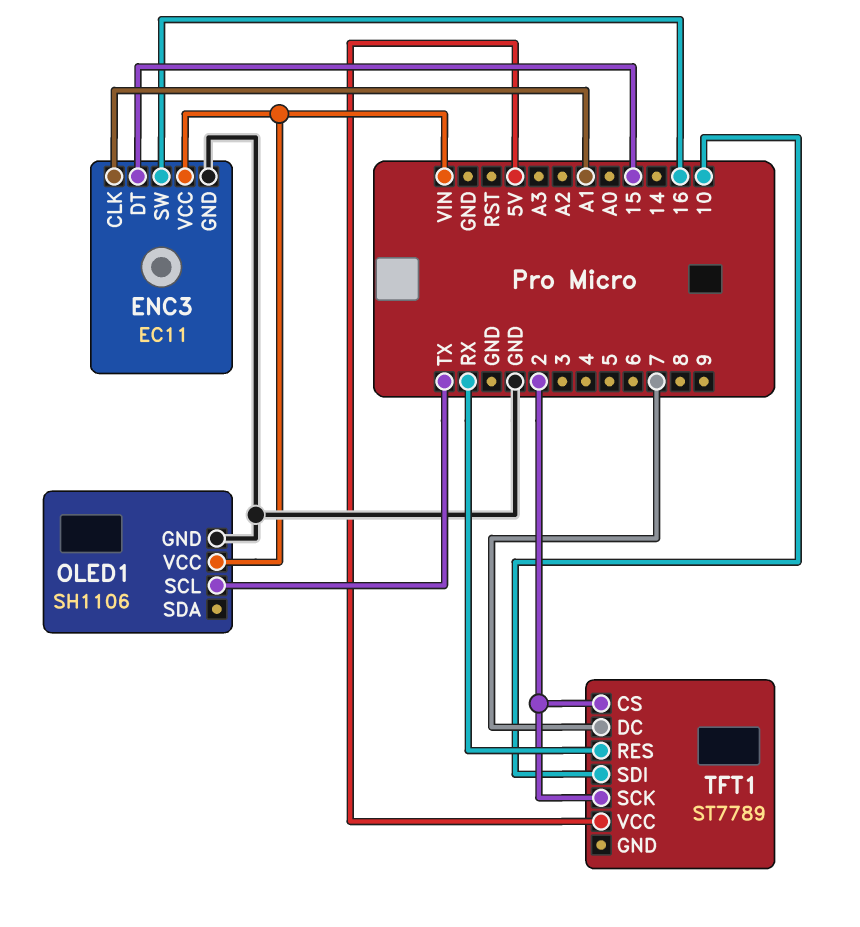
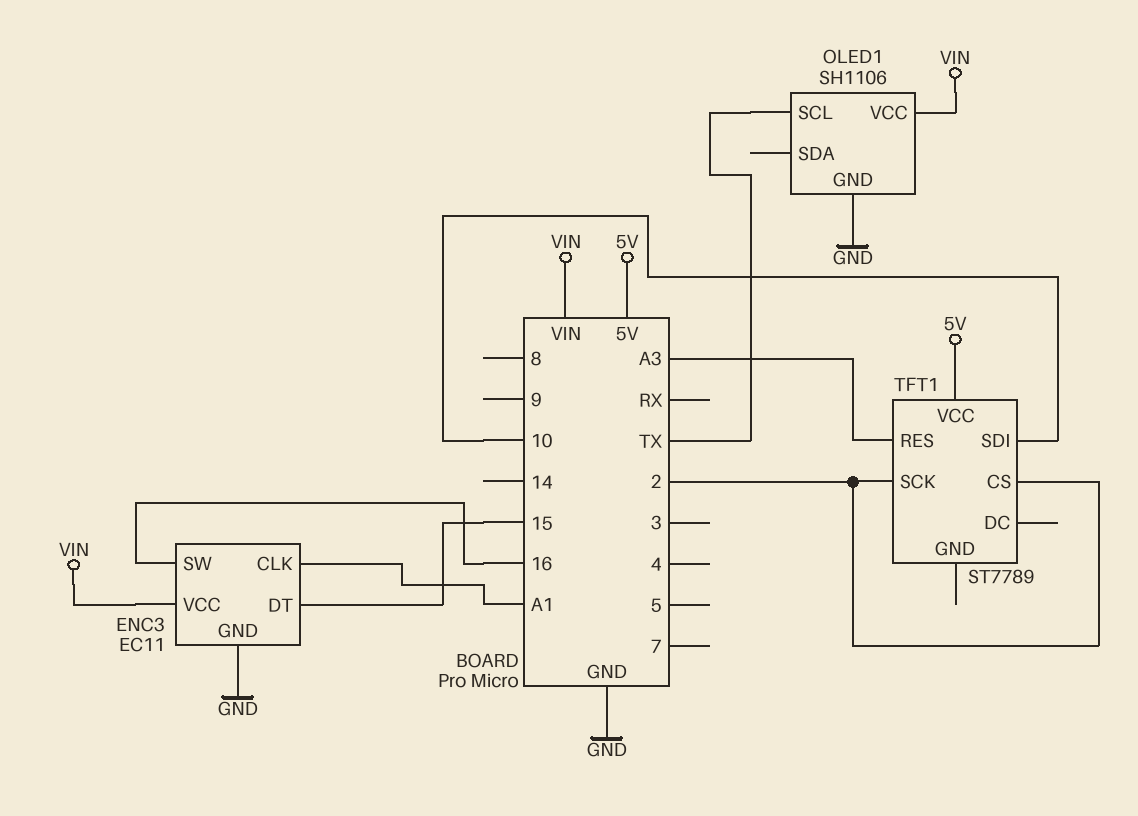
TFT1 pin DC: 7 -> none
TFT1 pin RES: RX -> A3

